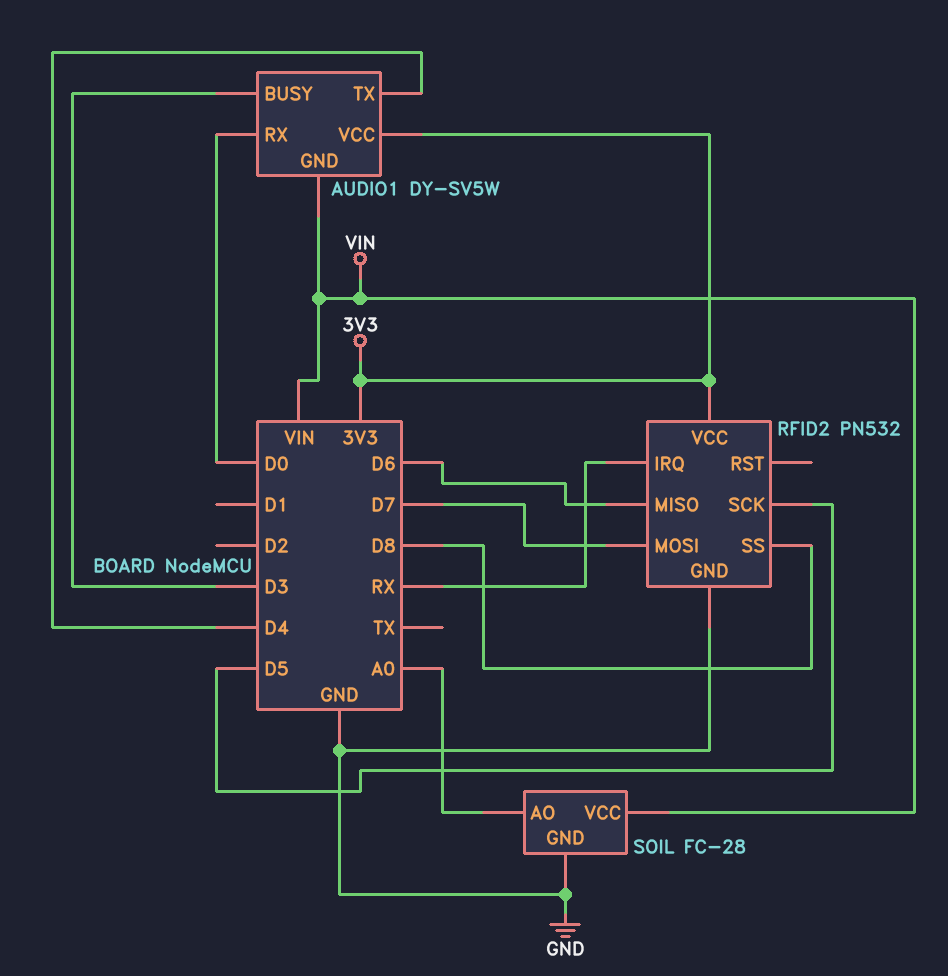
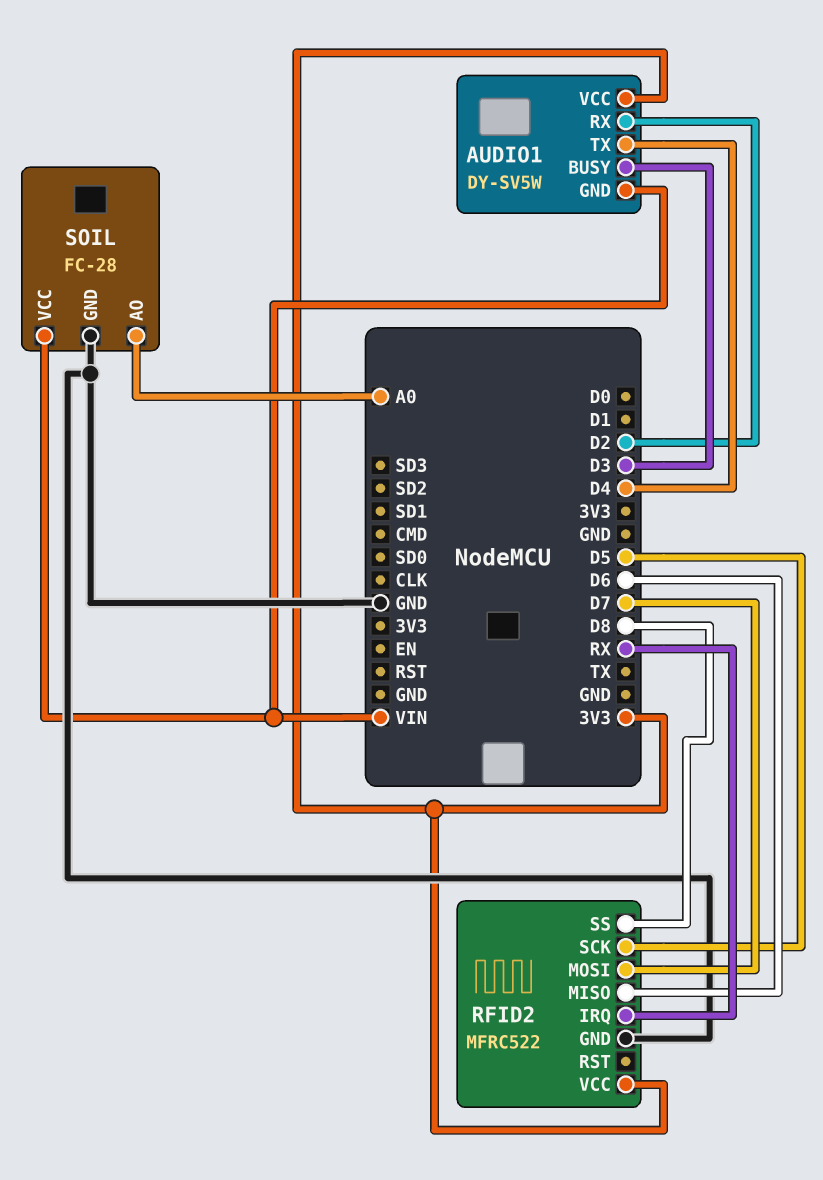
AUDIO1 pin RX: D0 -> D2
RFID2: PN532 -> MFRC522

